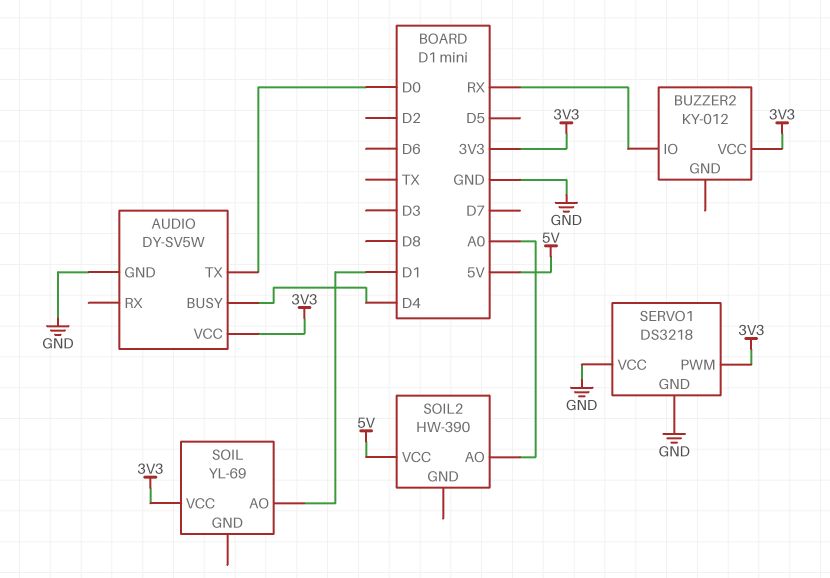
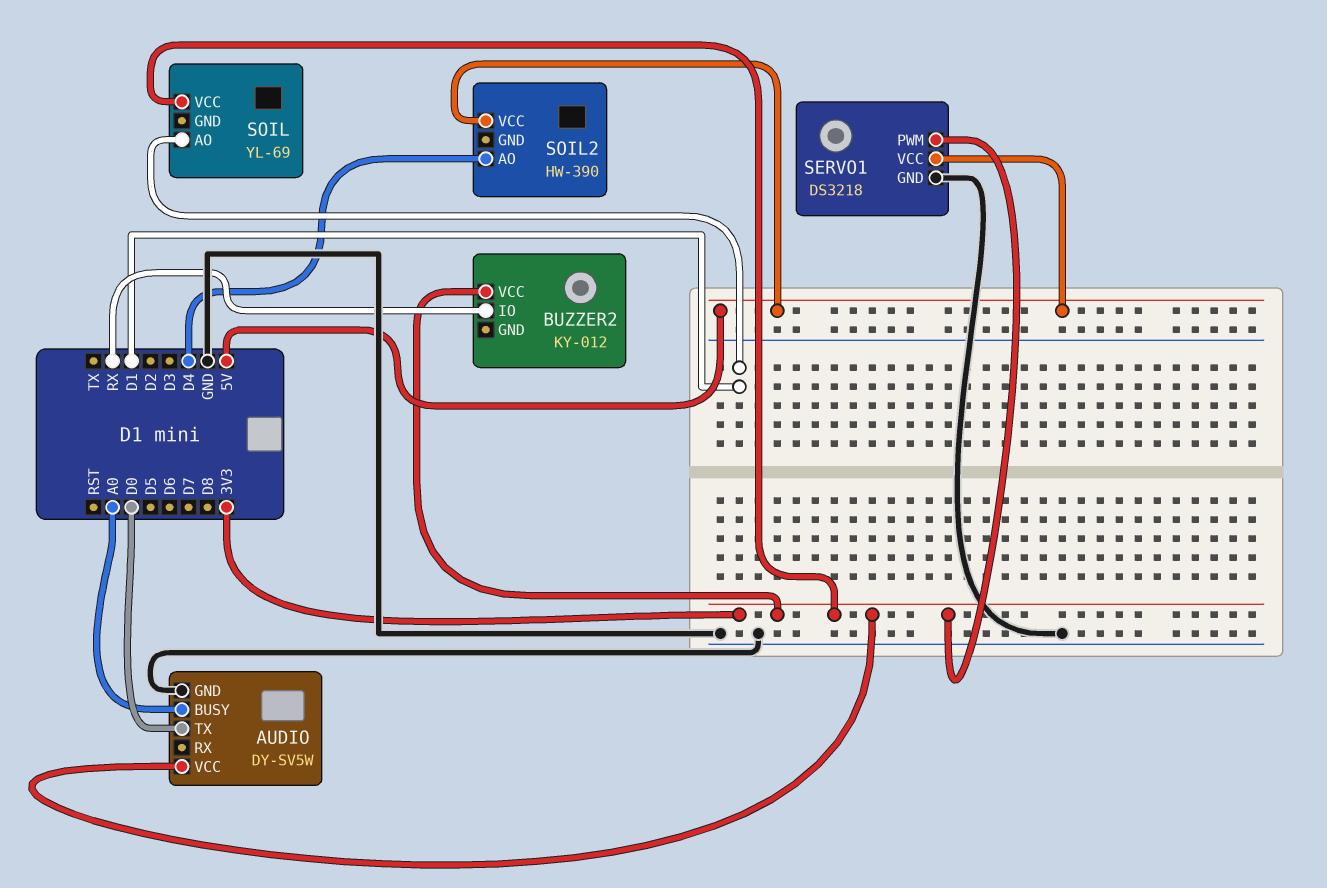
AUDIO pin BUSY: D4 -> A0
SERVO1 pin VCC: GND -> 5V
SOIL2 pin AO: A0 -> D4

